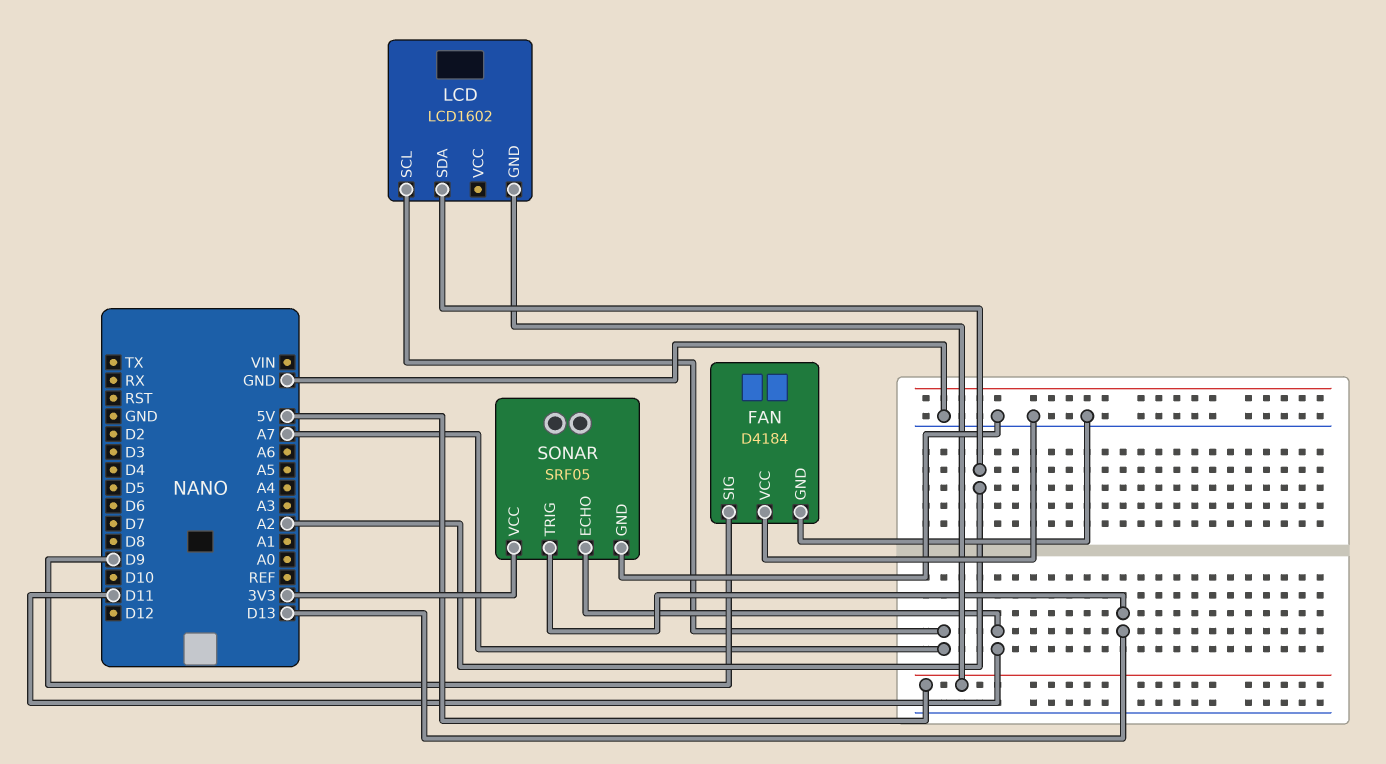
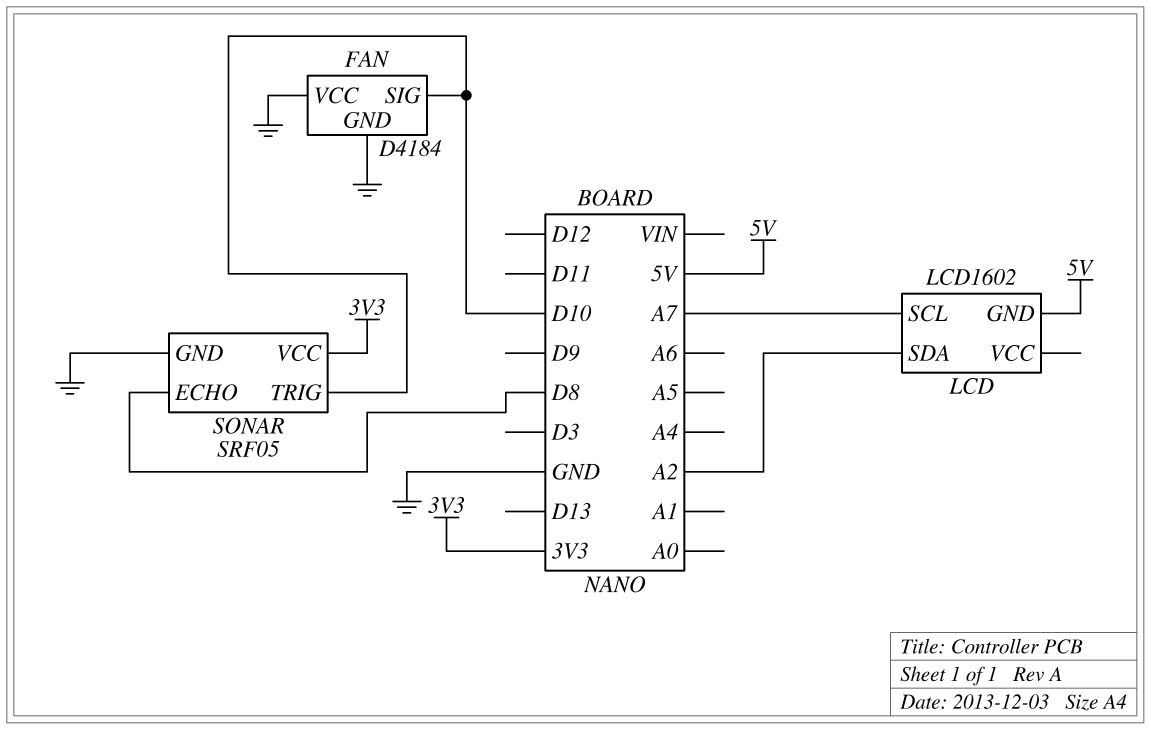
FAN pin SIG: D9 -> D10
SONAR pin ECHO: D11 -> D8
SONAR pin TRIG: D13 -> D10

